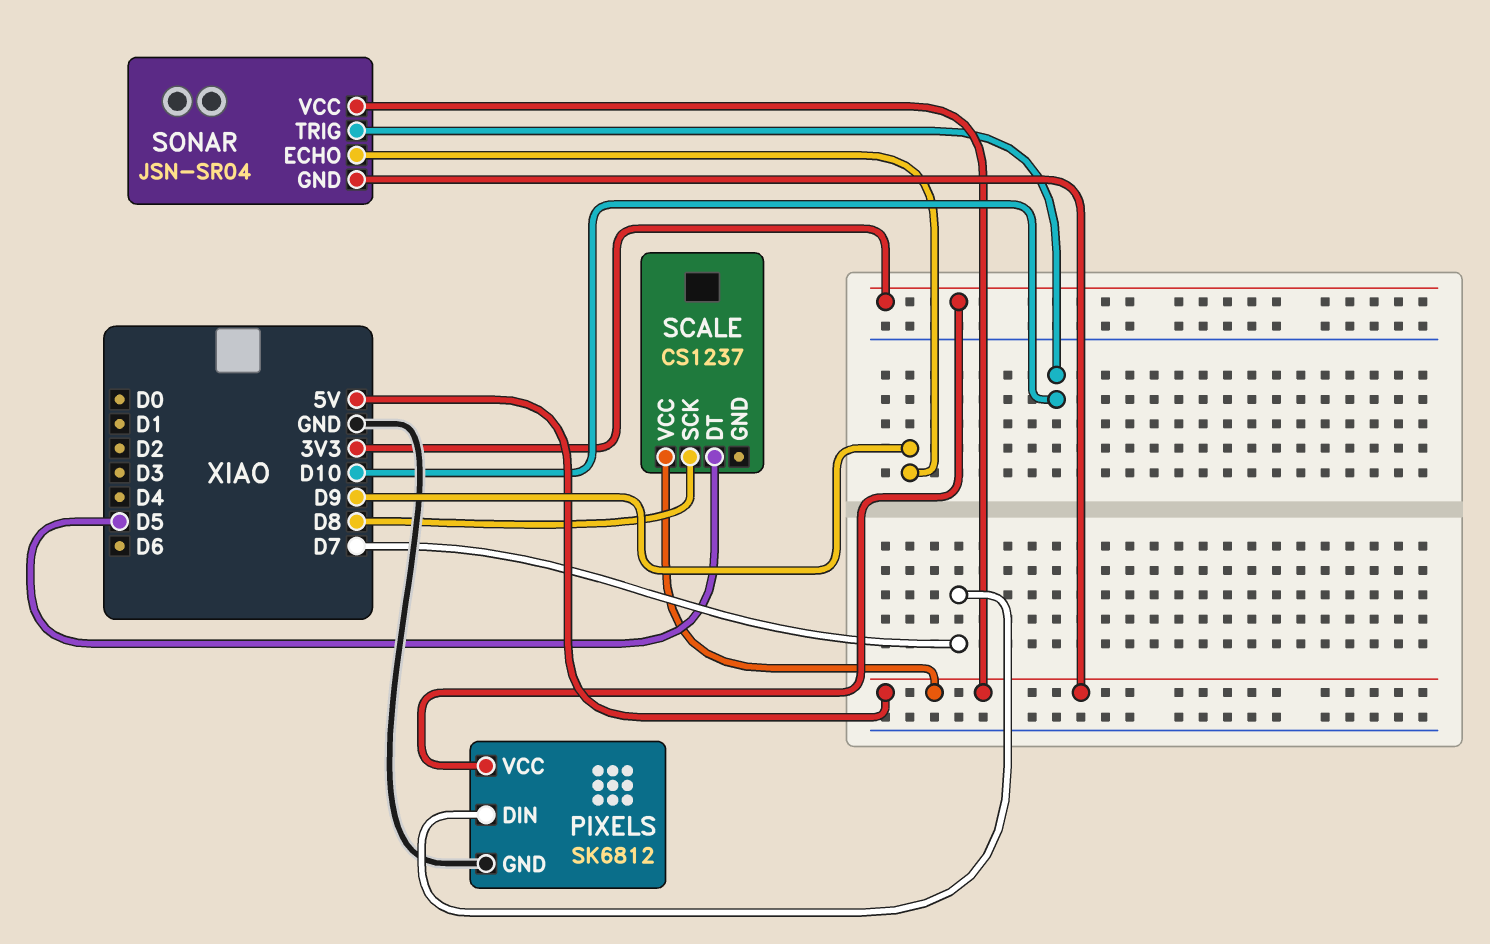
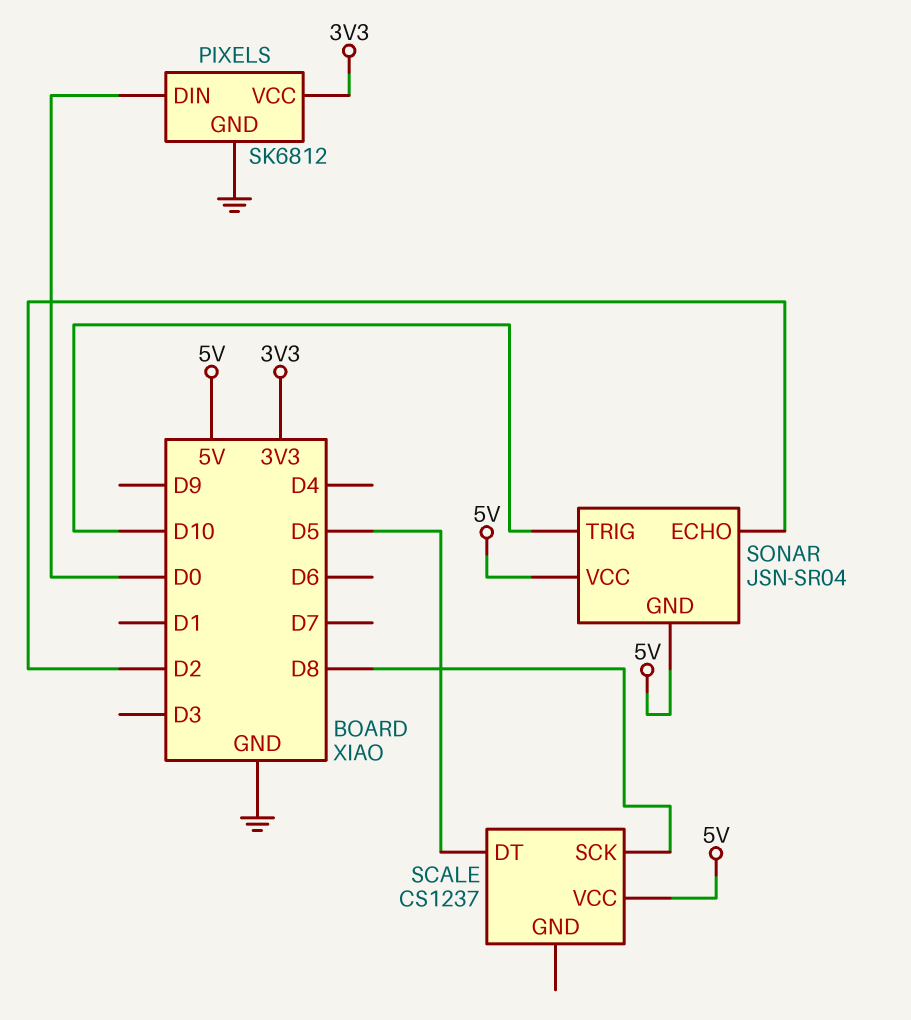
PIXELS pin DIN: D7 -> D0
SONAR pin ECHO: D9 -> D2

